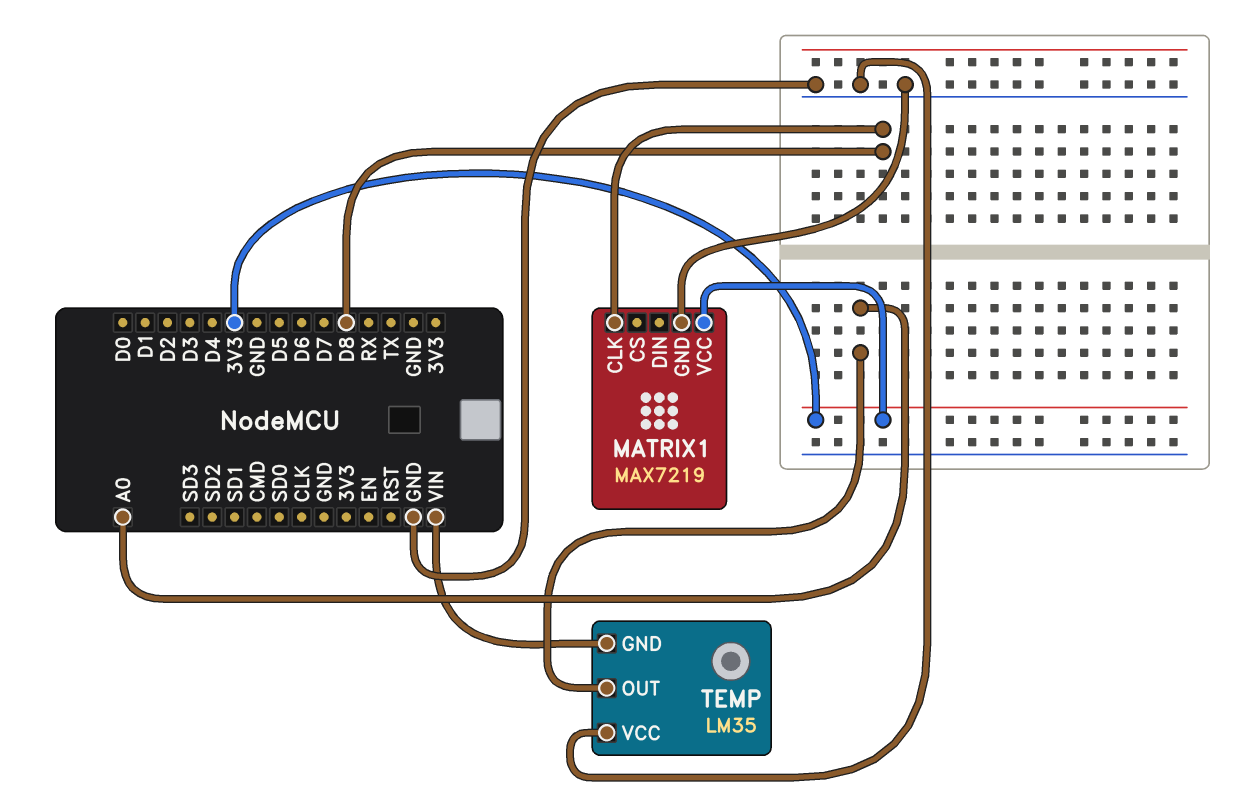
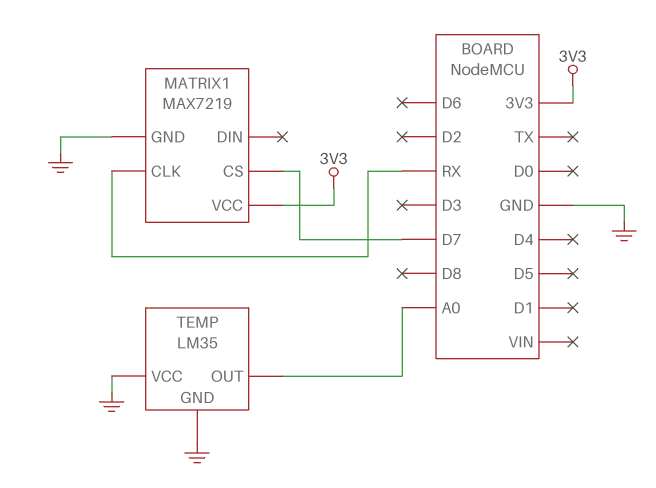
MATRIX1 pin CLK: D8 -> RX
MATRIX1 pin CS: none -> D7
TEMP pin GND: VIN -> GND

